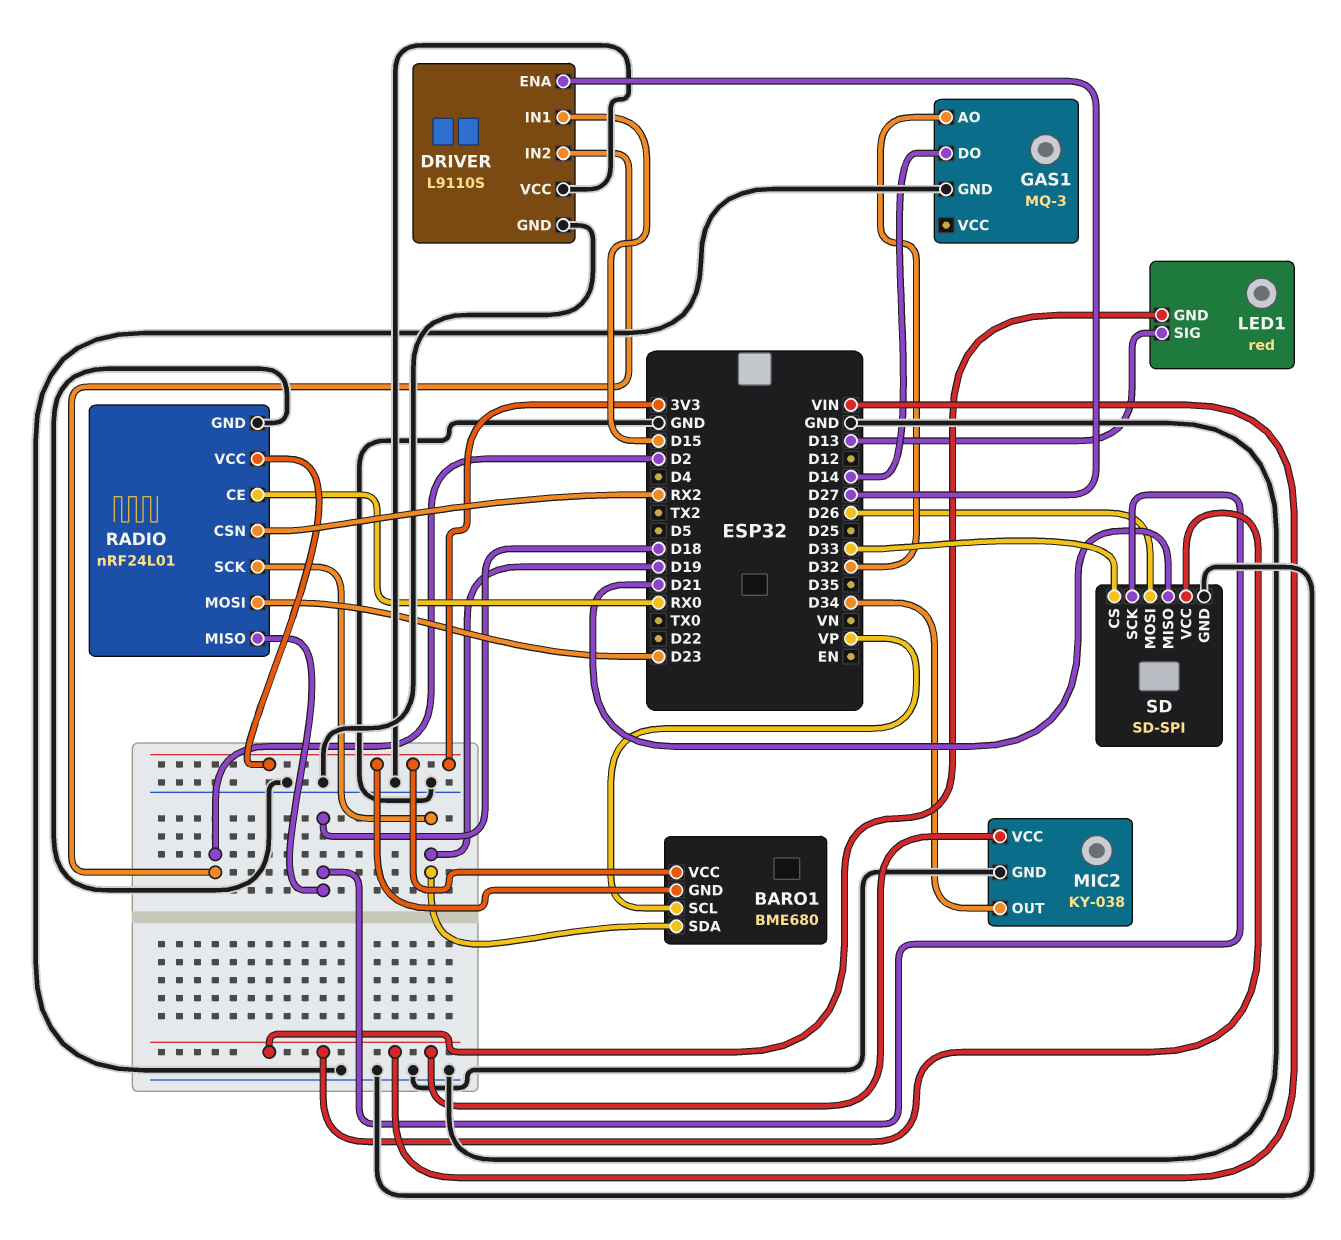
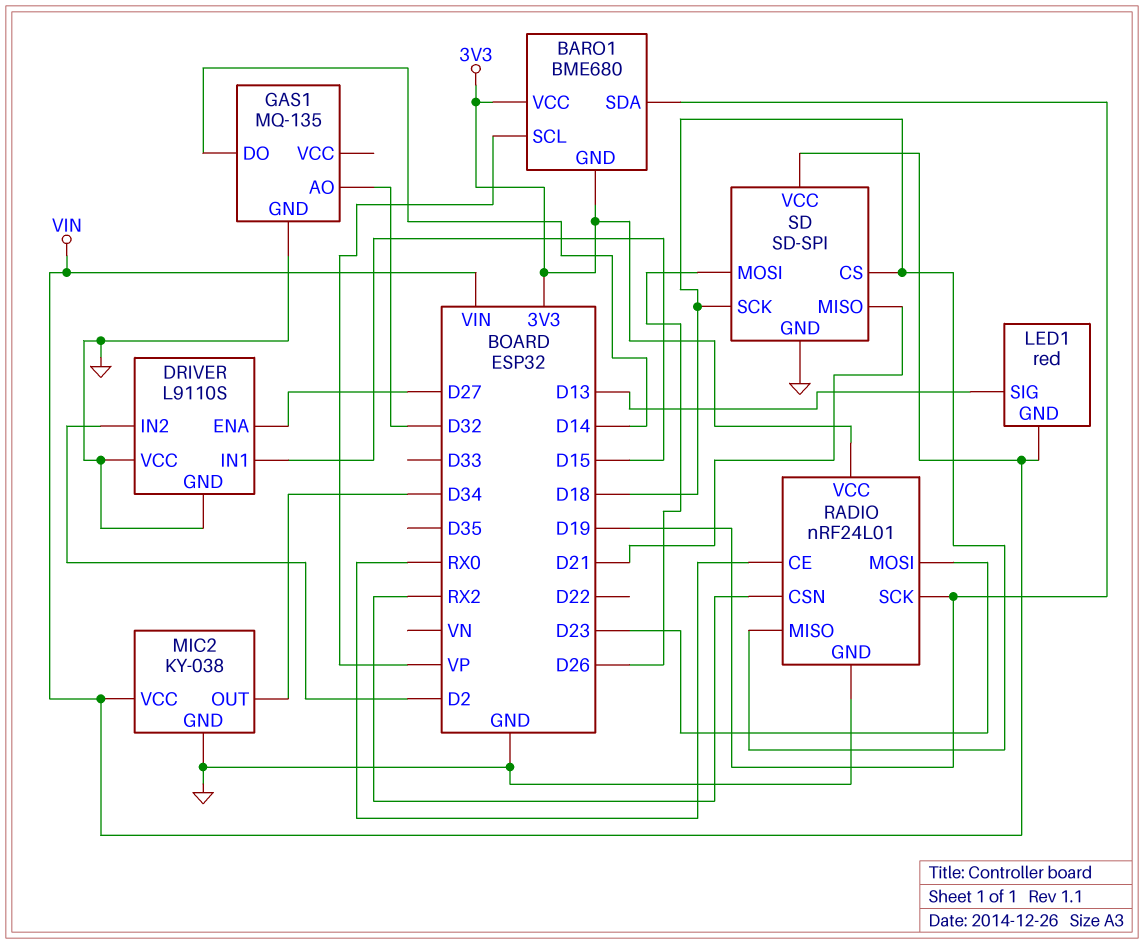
GAS1: MQ-3 -> MQ-135
SD pin CS: D33 -> D18

